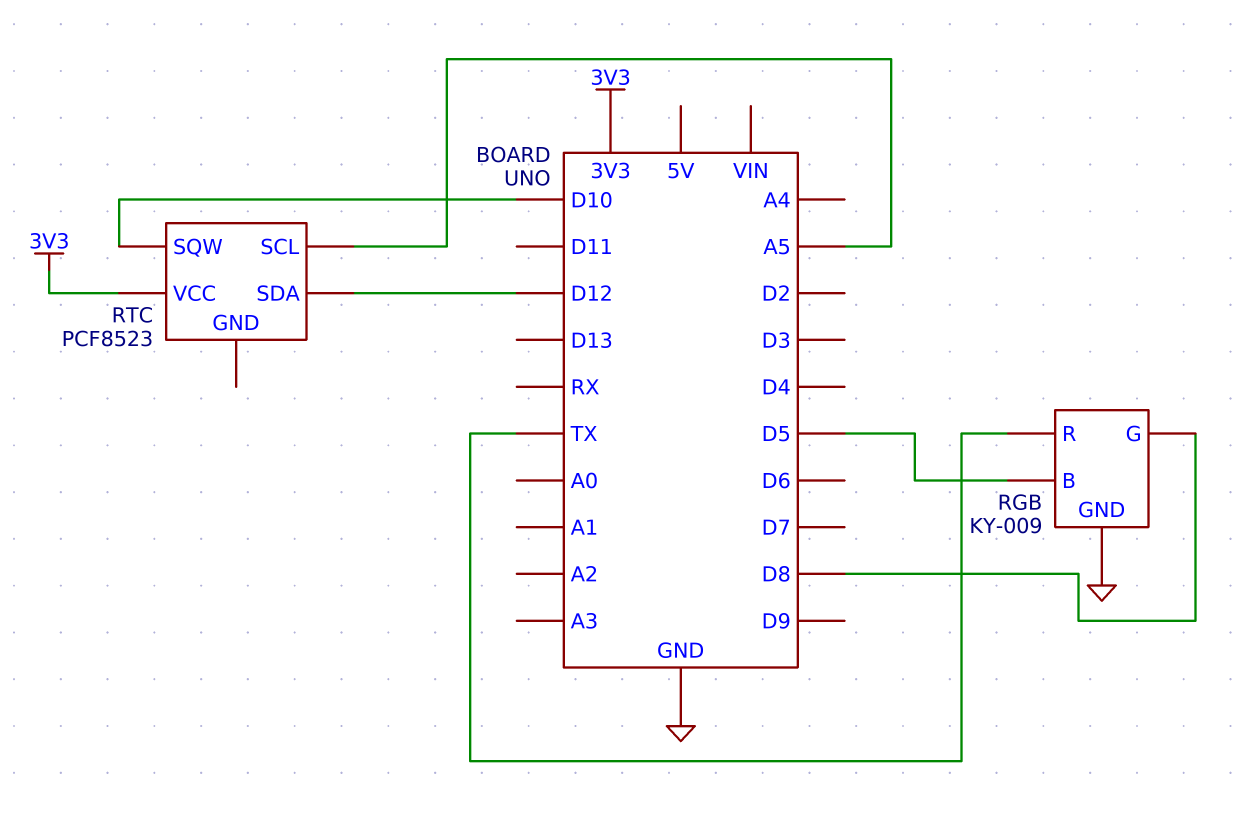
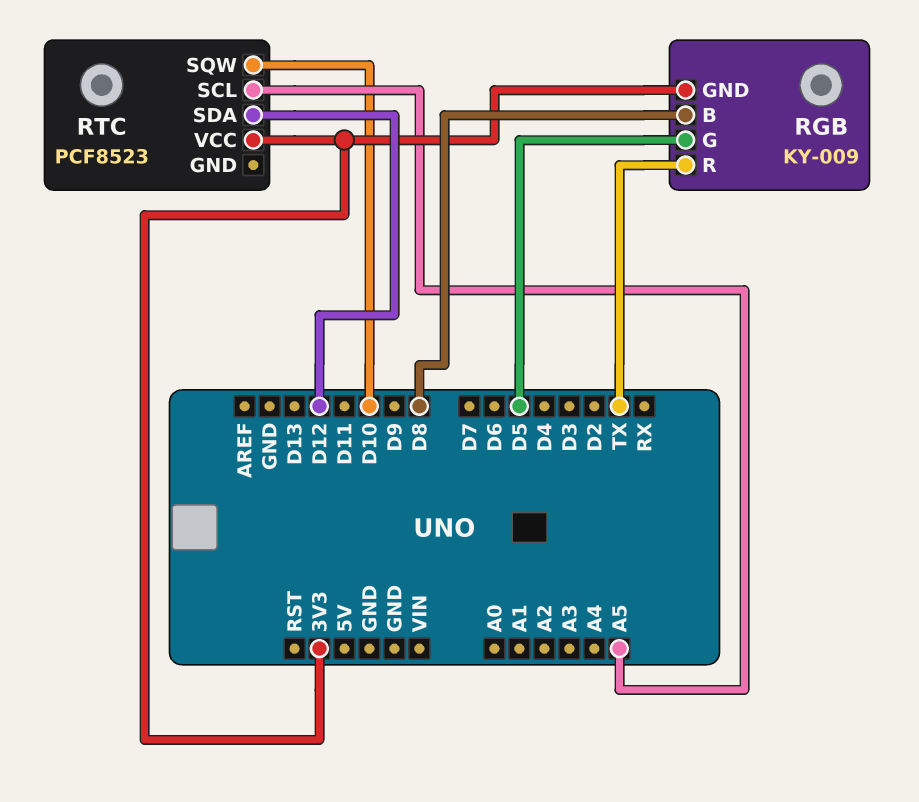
RGB pin B: D5 -> D8
RGB pin G: D8 -> D5
RGB pin GND: GND -> 3V3

